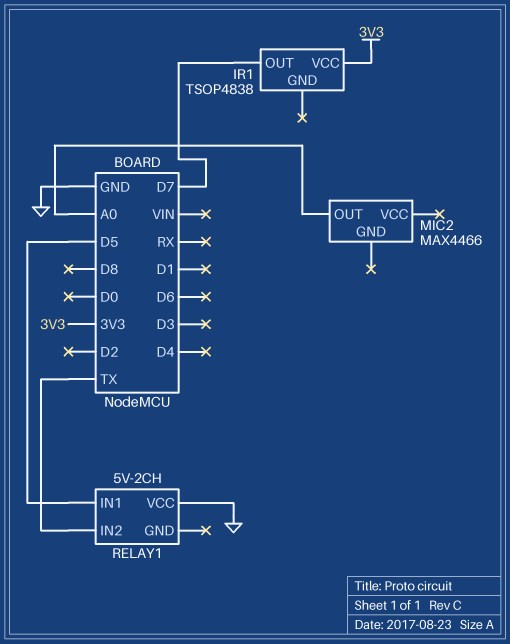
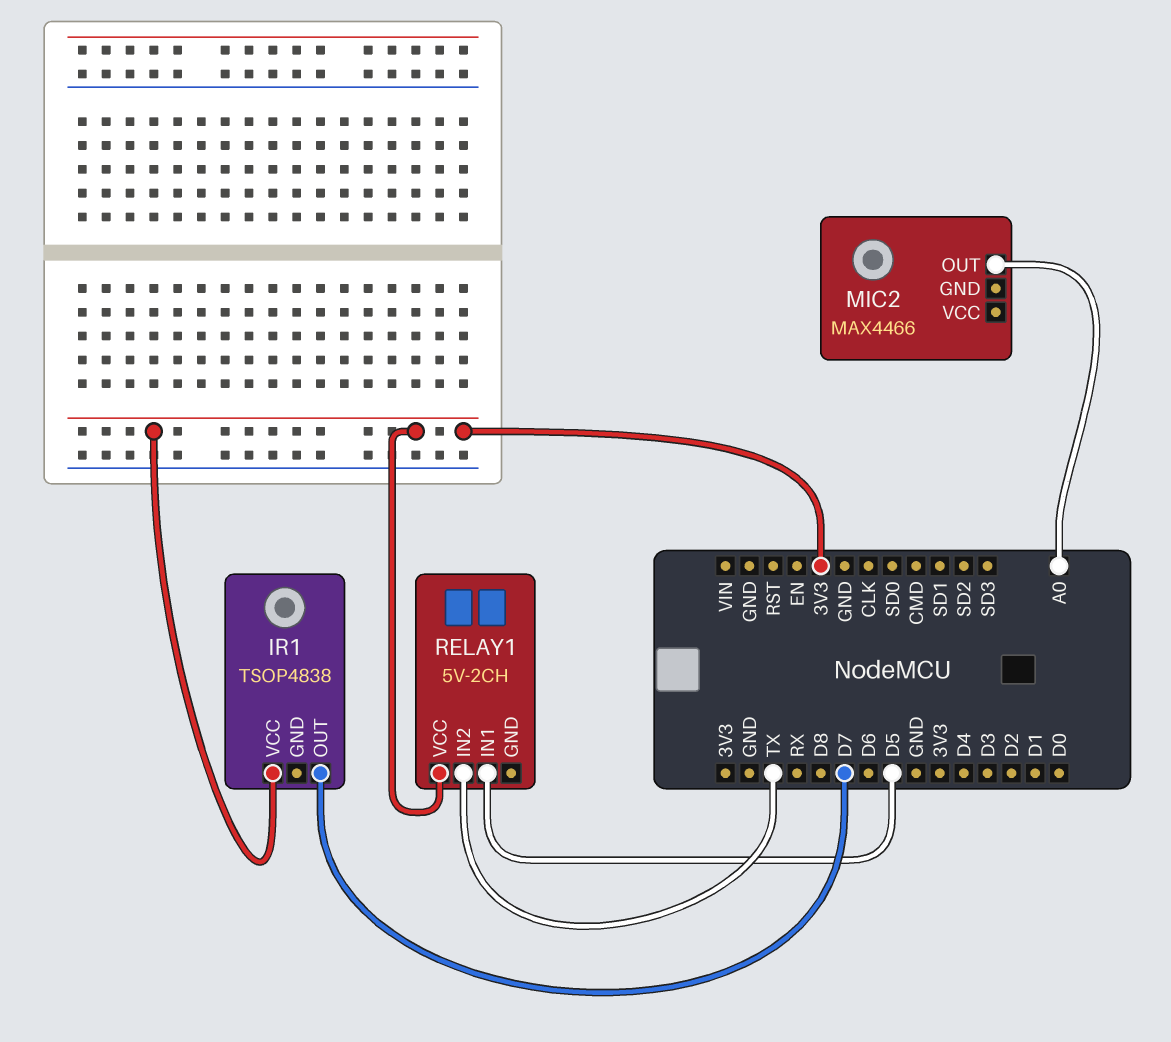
RELAY1 pin VCC: GND -> 3V3

